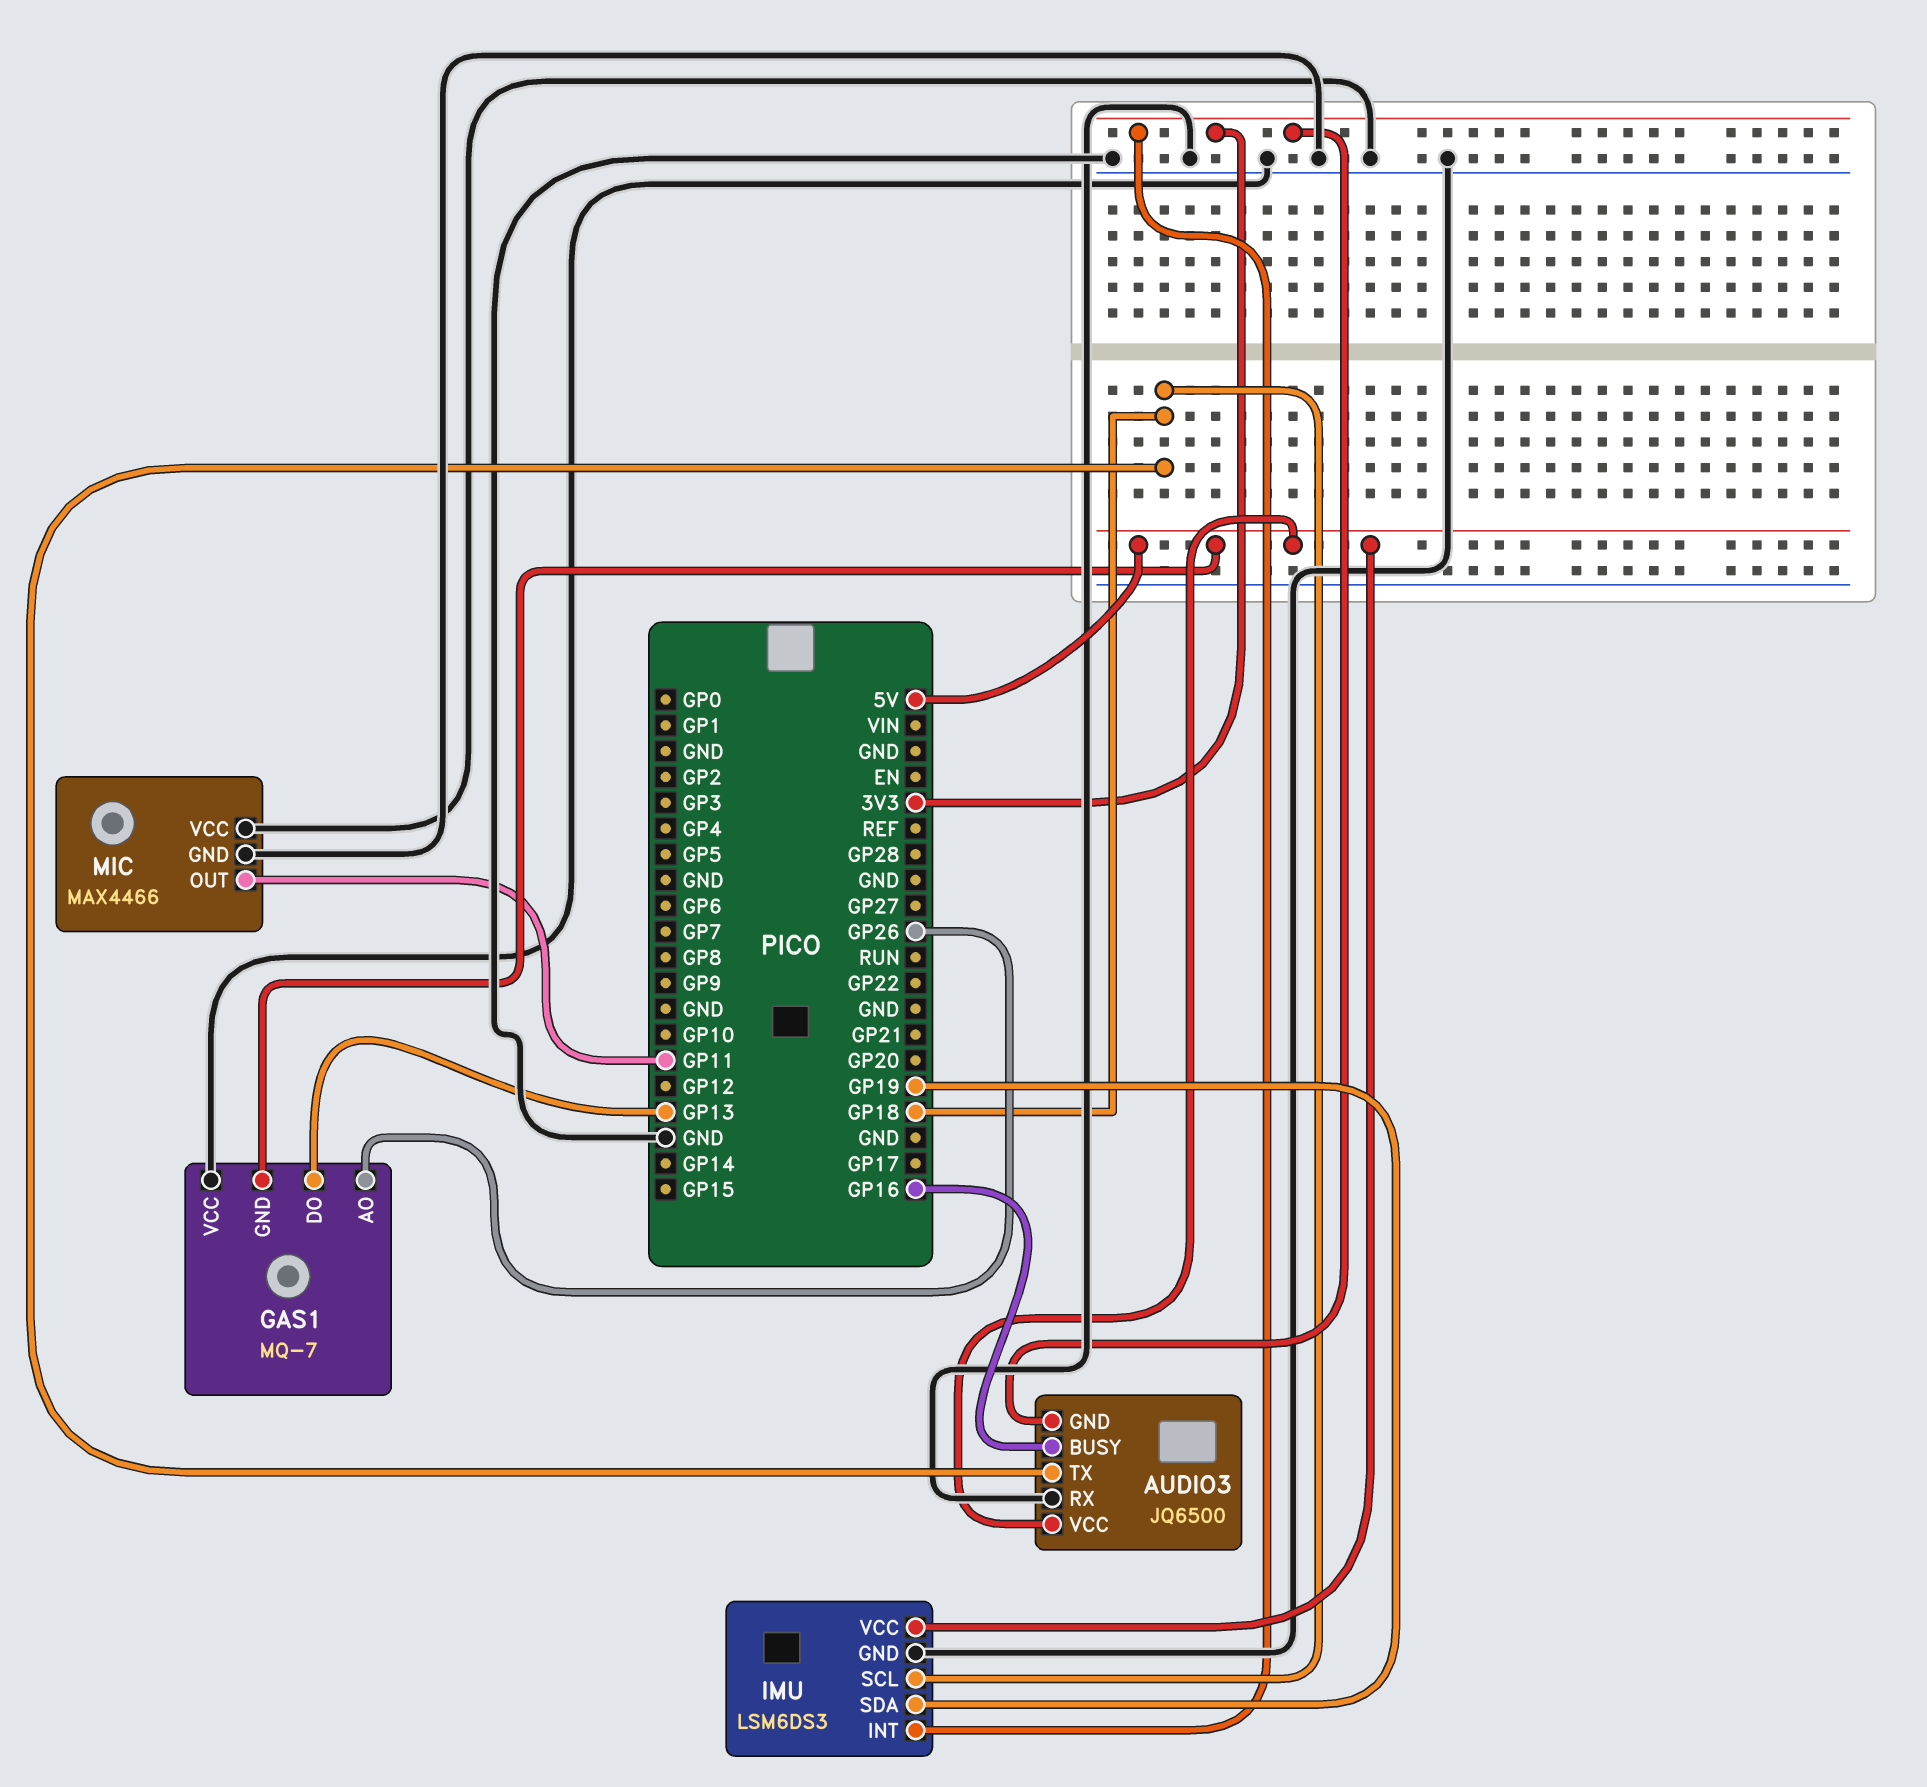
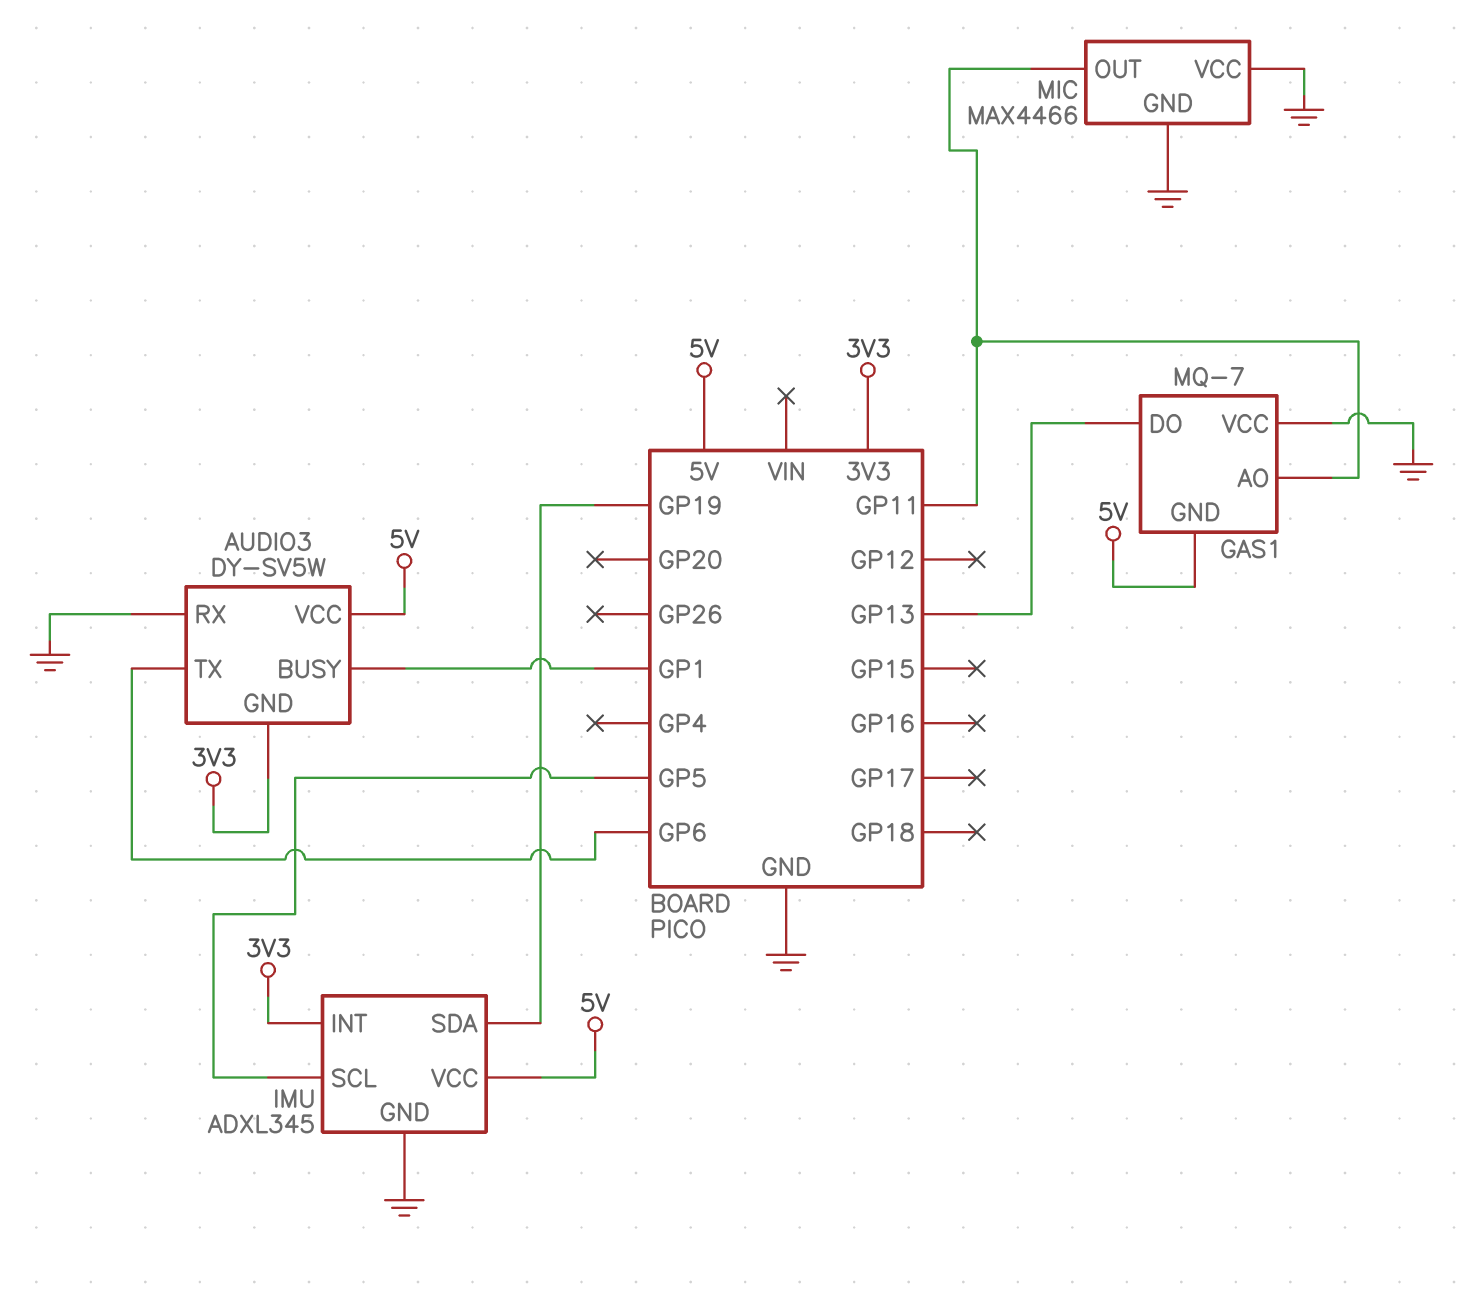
AUDIO3: JQ6500 -> DY-SV5W
AUDIO3 pin BUSY: GP16 -> GP1
AUDIO3 pin TX: GP18 -> GP6
GAS1 pin AO: GP26 -> GP11
IMU: LSM6DS3 -> ADXL345
IMU pin SCL: GP18 -> GP5

